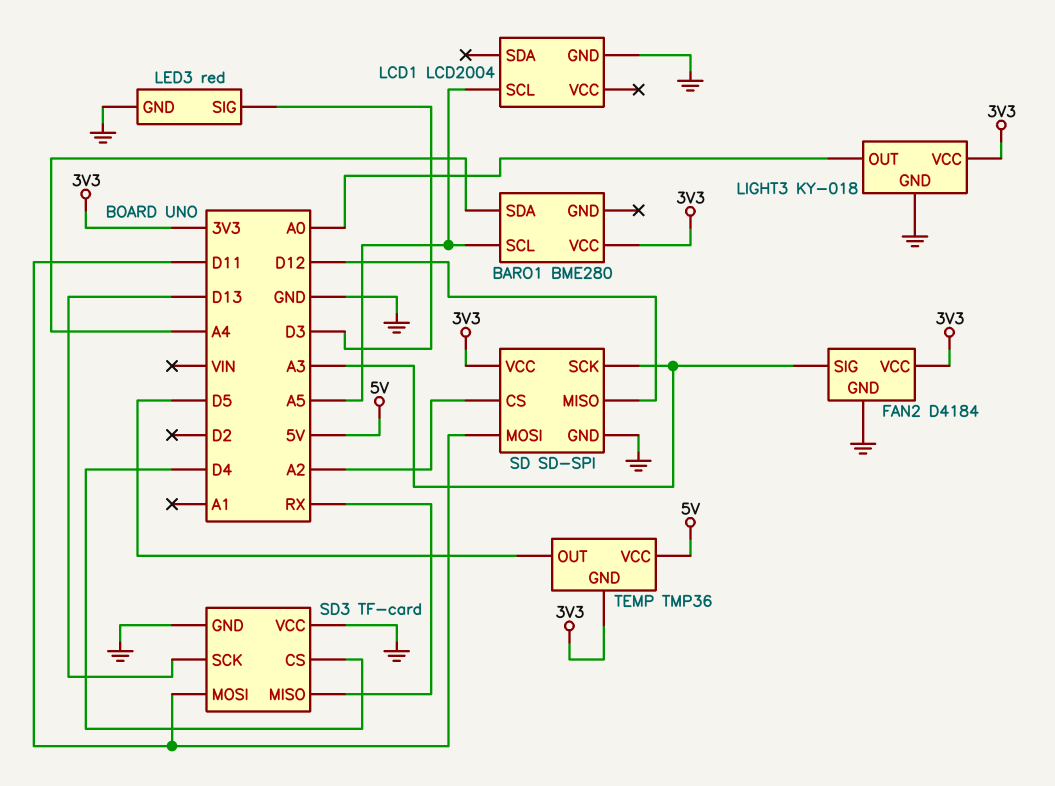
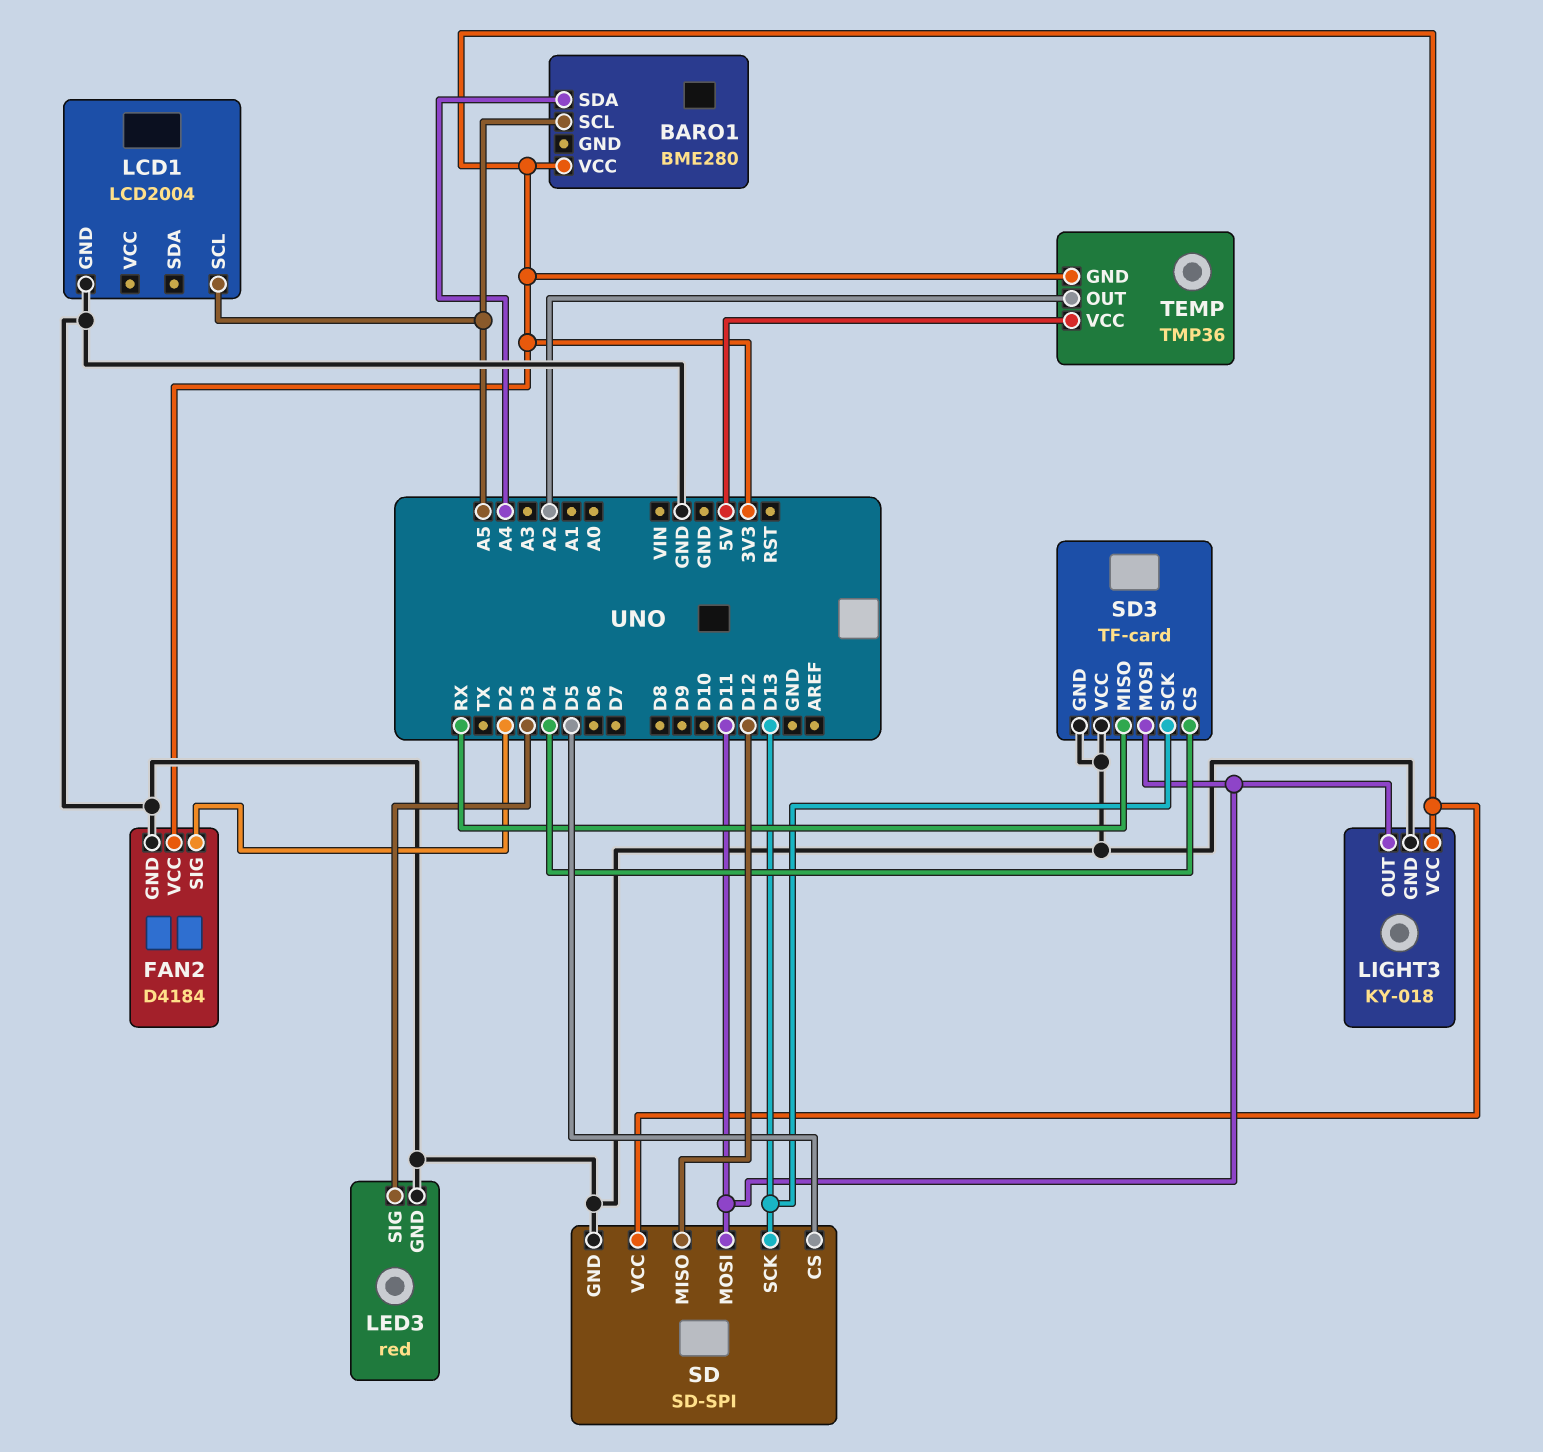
FAN2 pin SIG: A3 -> D2
LIGHT3 pin OUT: A0 -> D11
SD pin CS: A2 -> D5
SD pin SCK: A3 -> D13
TEMP pin OUT: D5 -> A2

